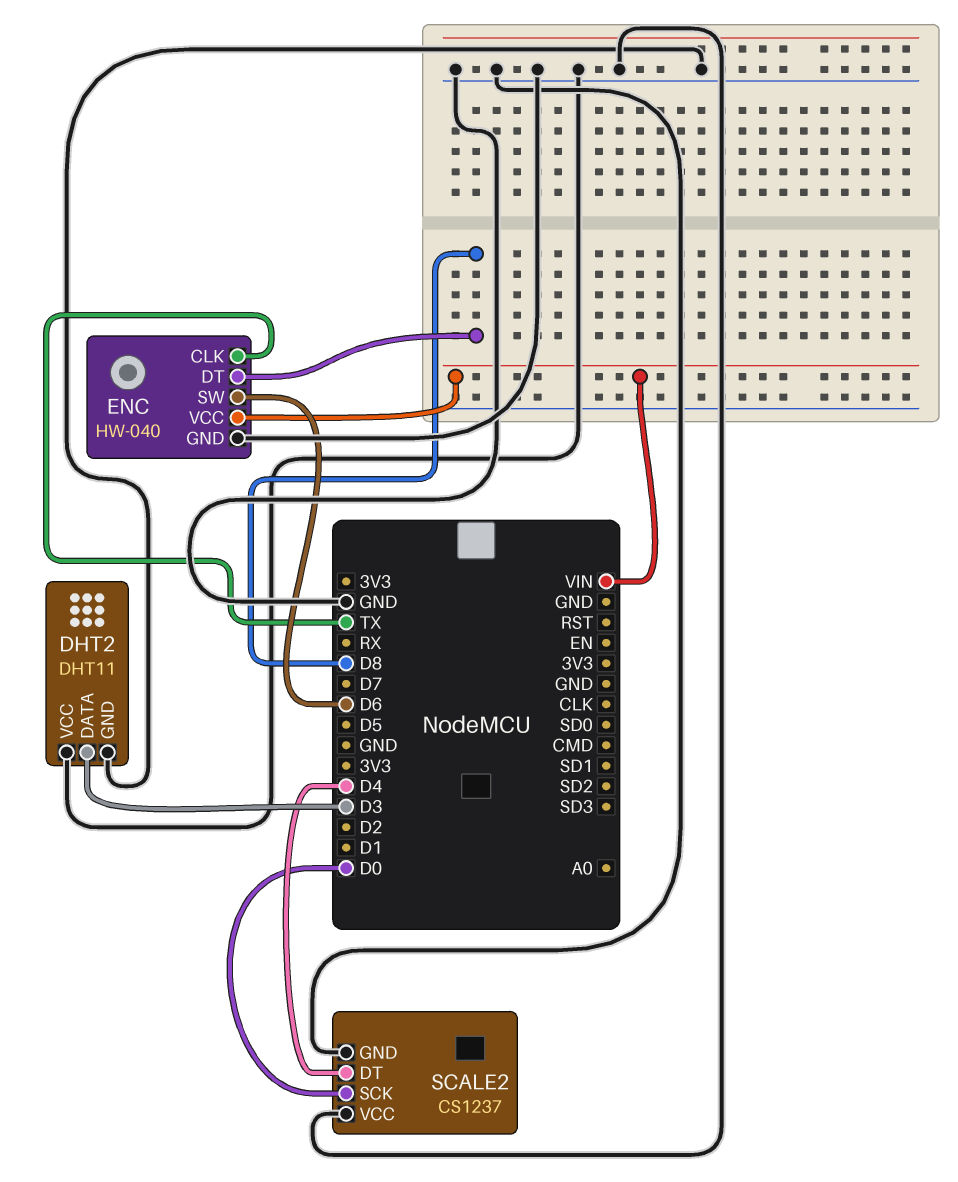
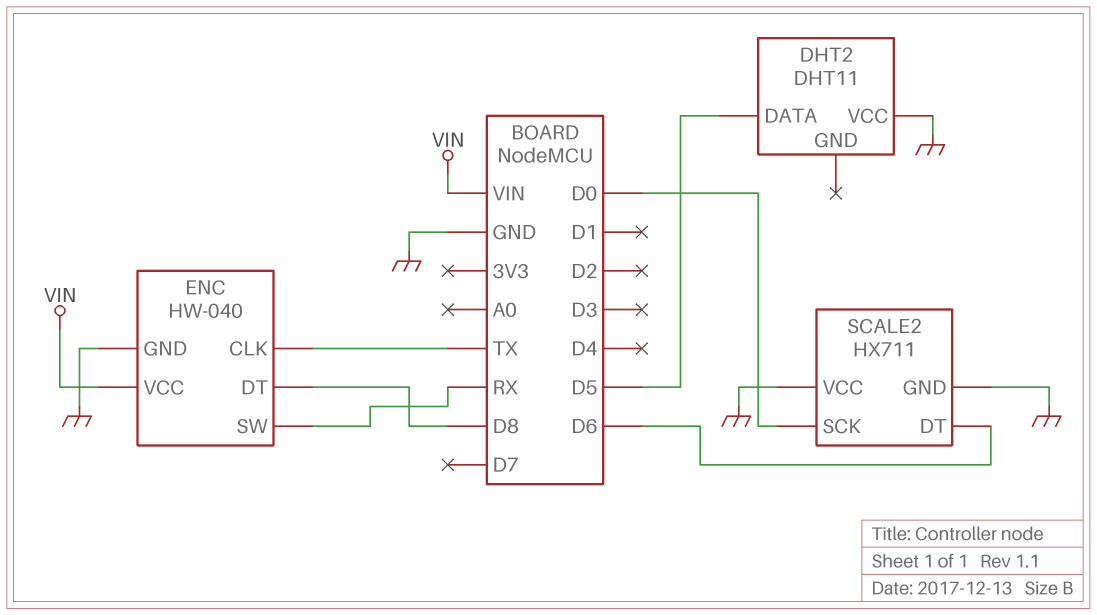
DHT2 pin DATA: D3 -> D5
DHT2 pin GND: GND -> none
ENC pin SW: D6 -> RX
SCALE2: CS1237 -> HX711
SCALE2 pin DT: D4 -> D6

